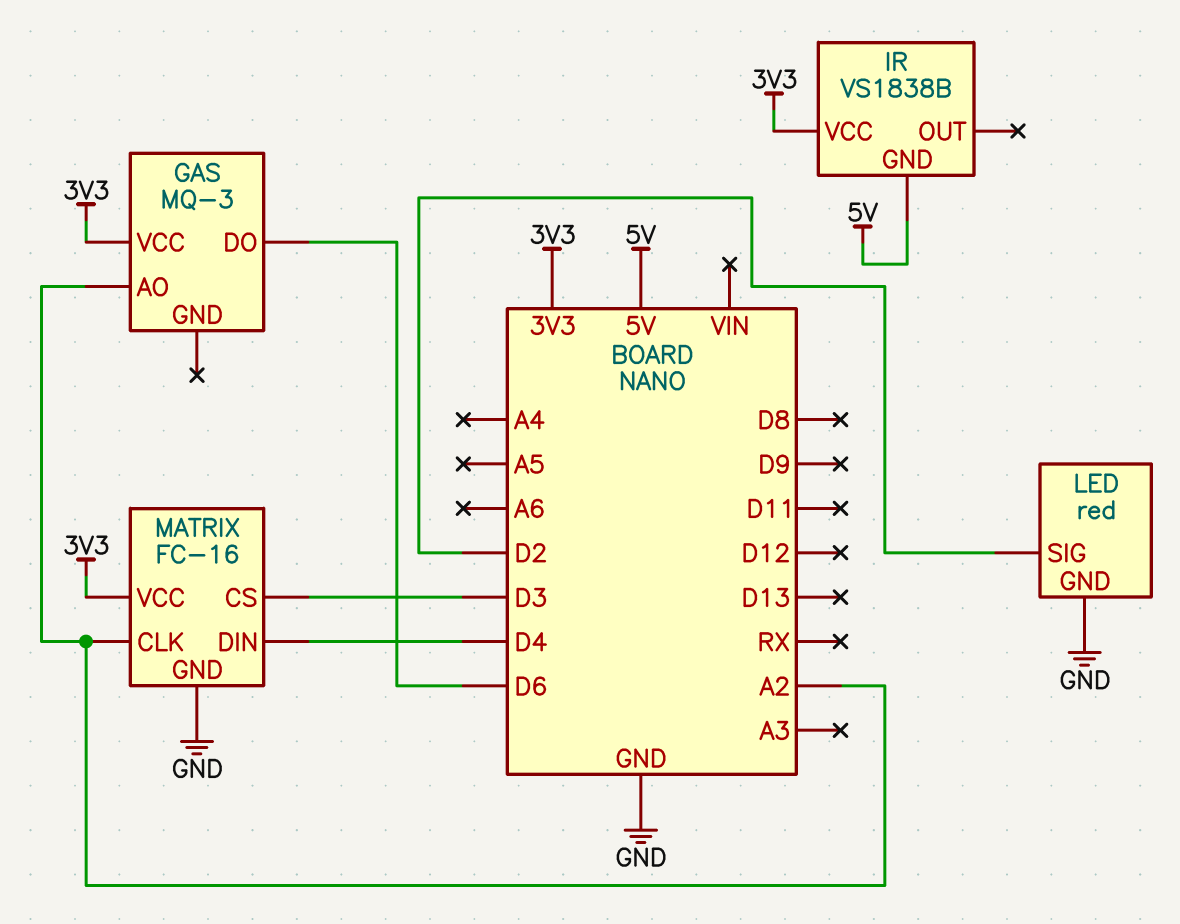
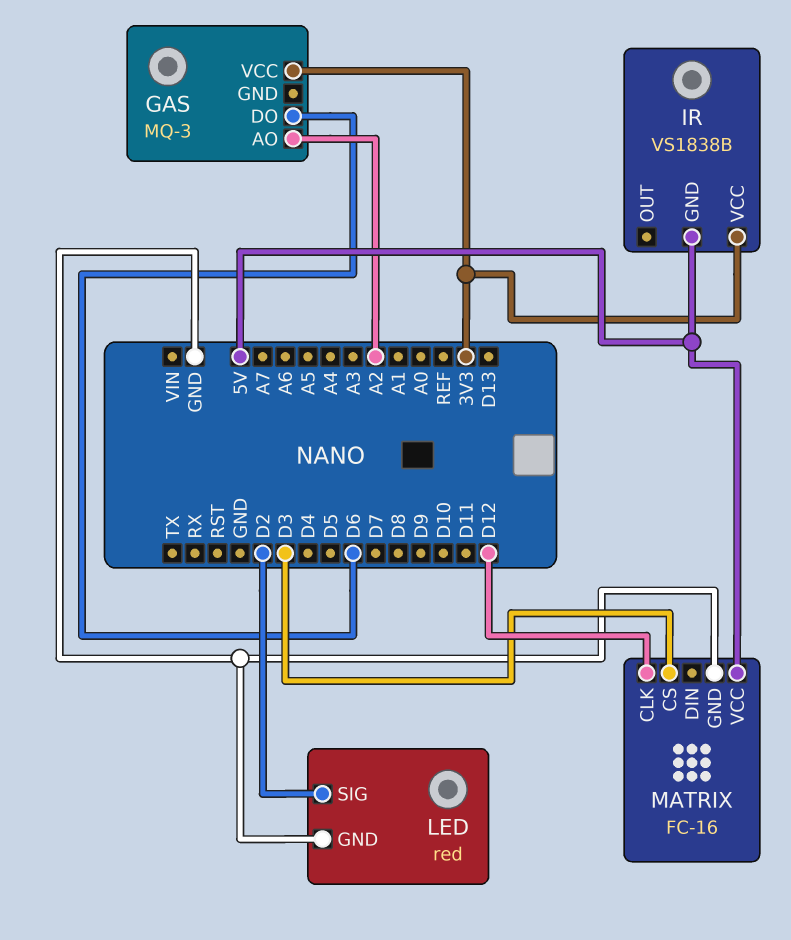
MATRIX pin CLK: A2 -> D12
MATRIX pin DIN: D4 -> none
MATRIX pin VCC: 3V3 -> 5V

